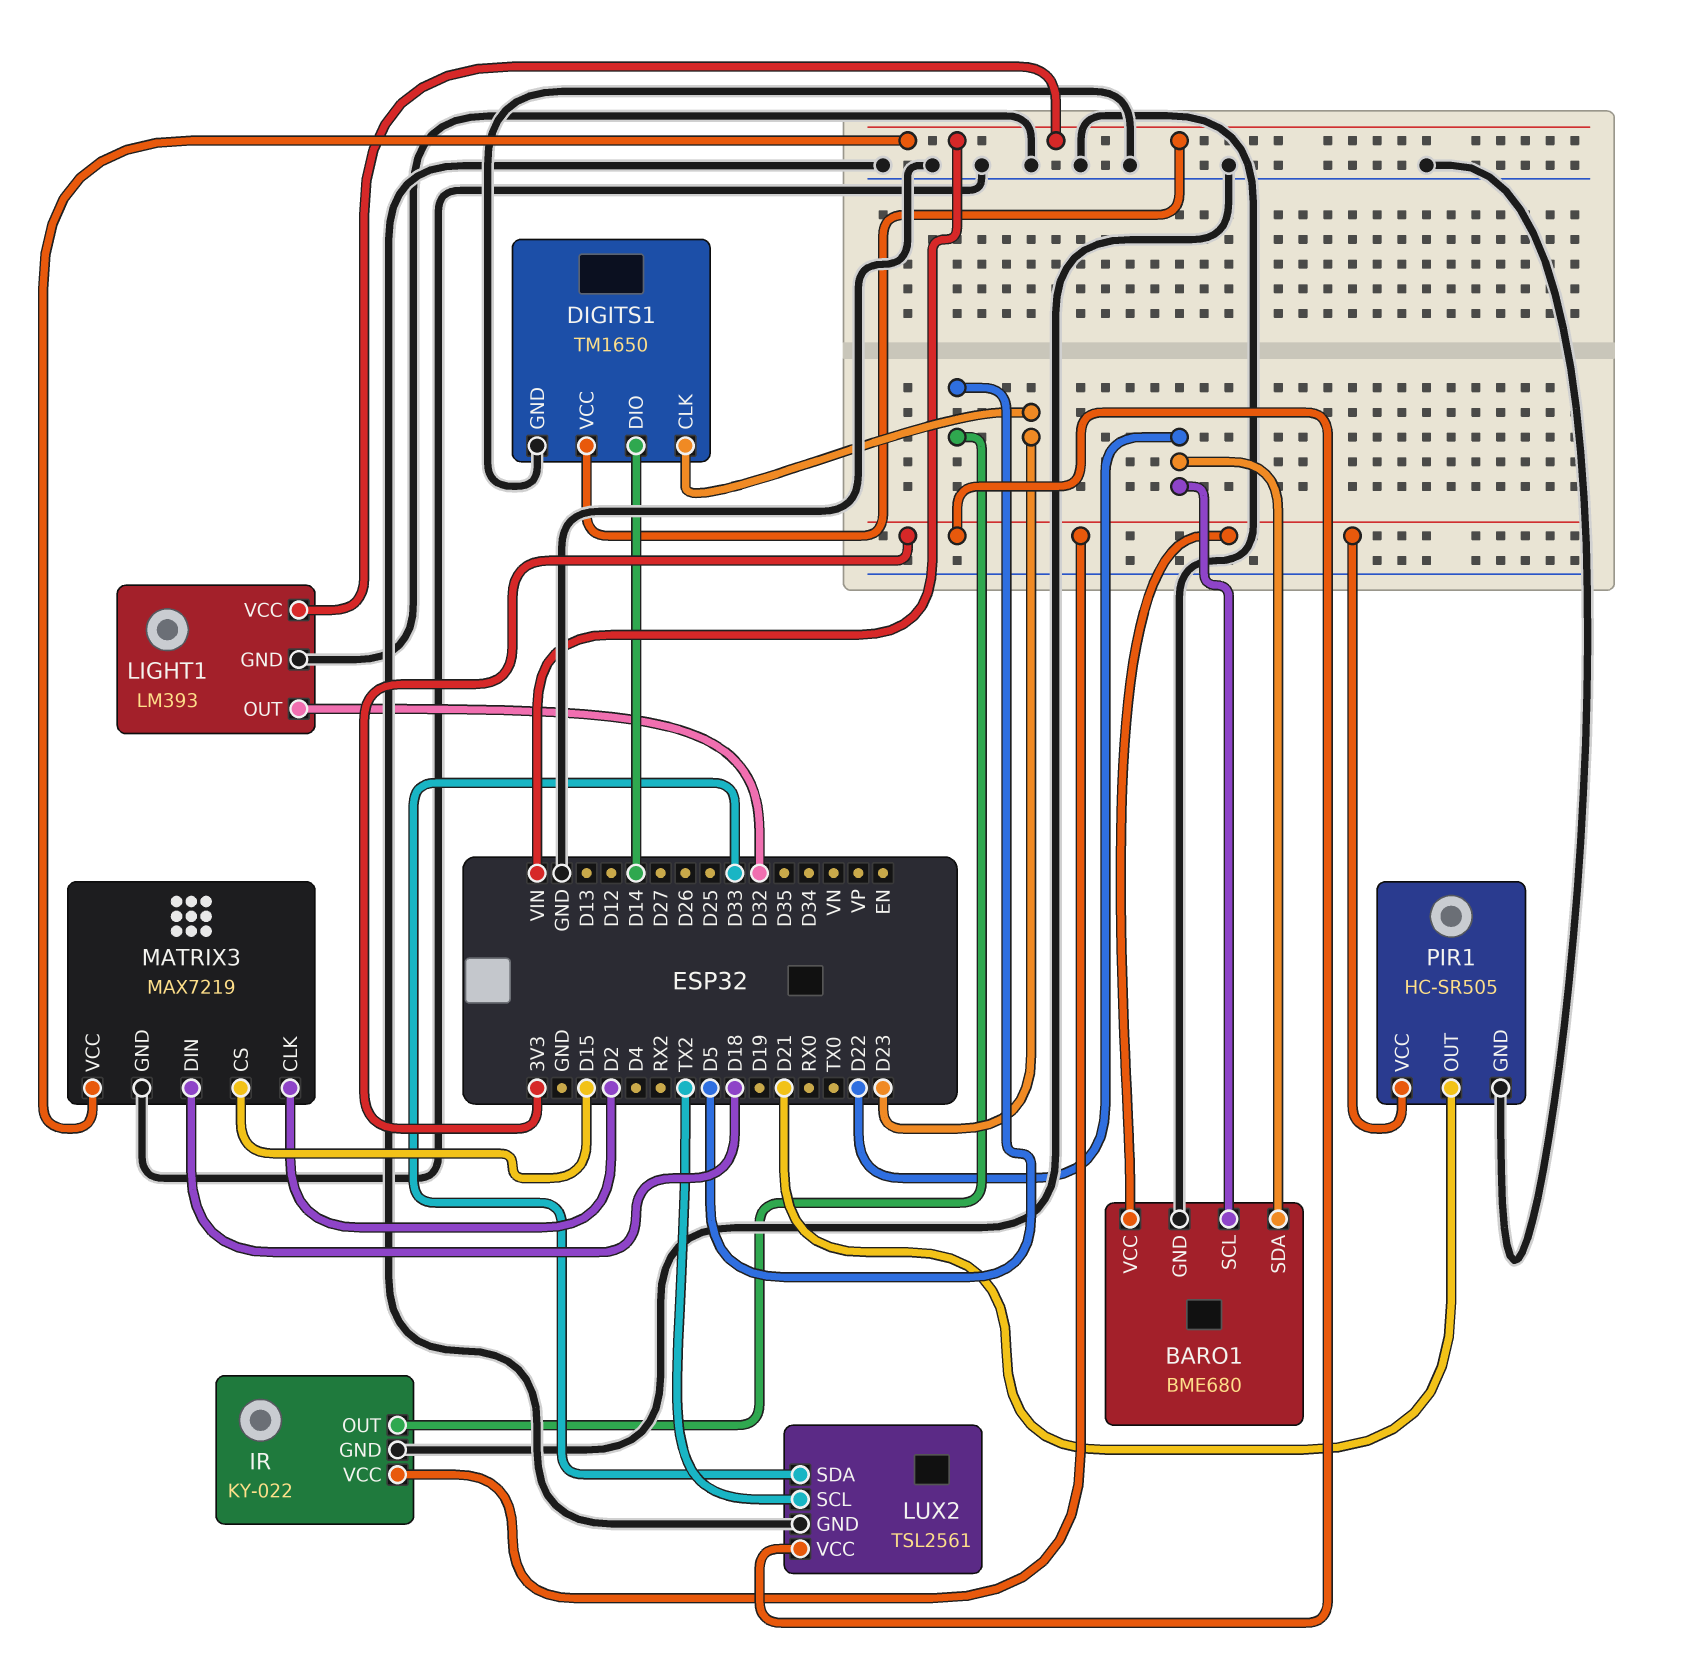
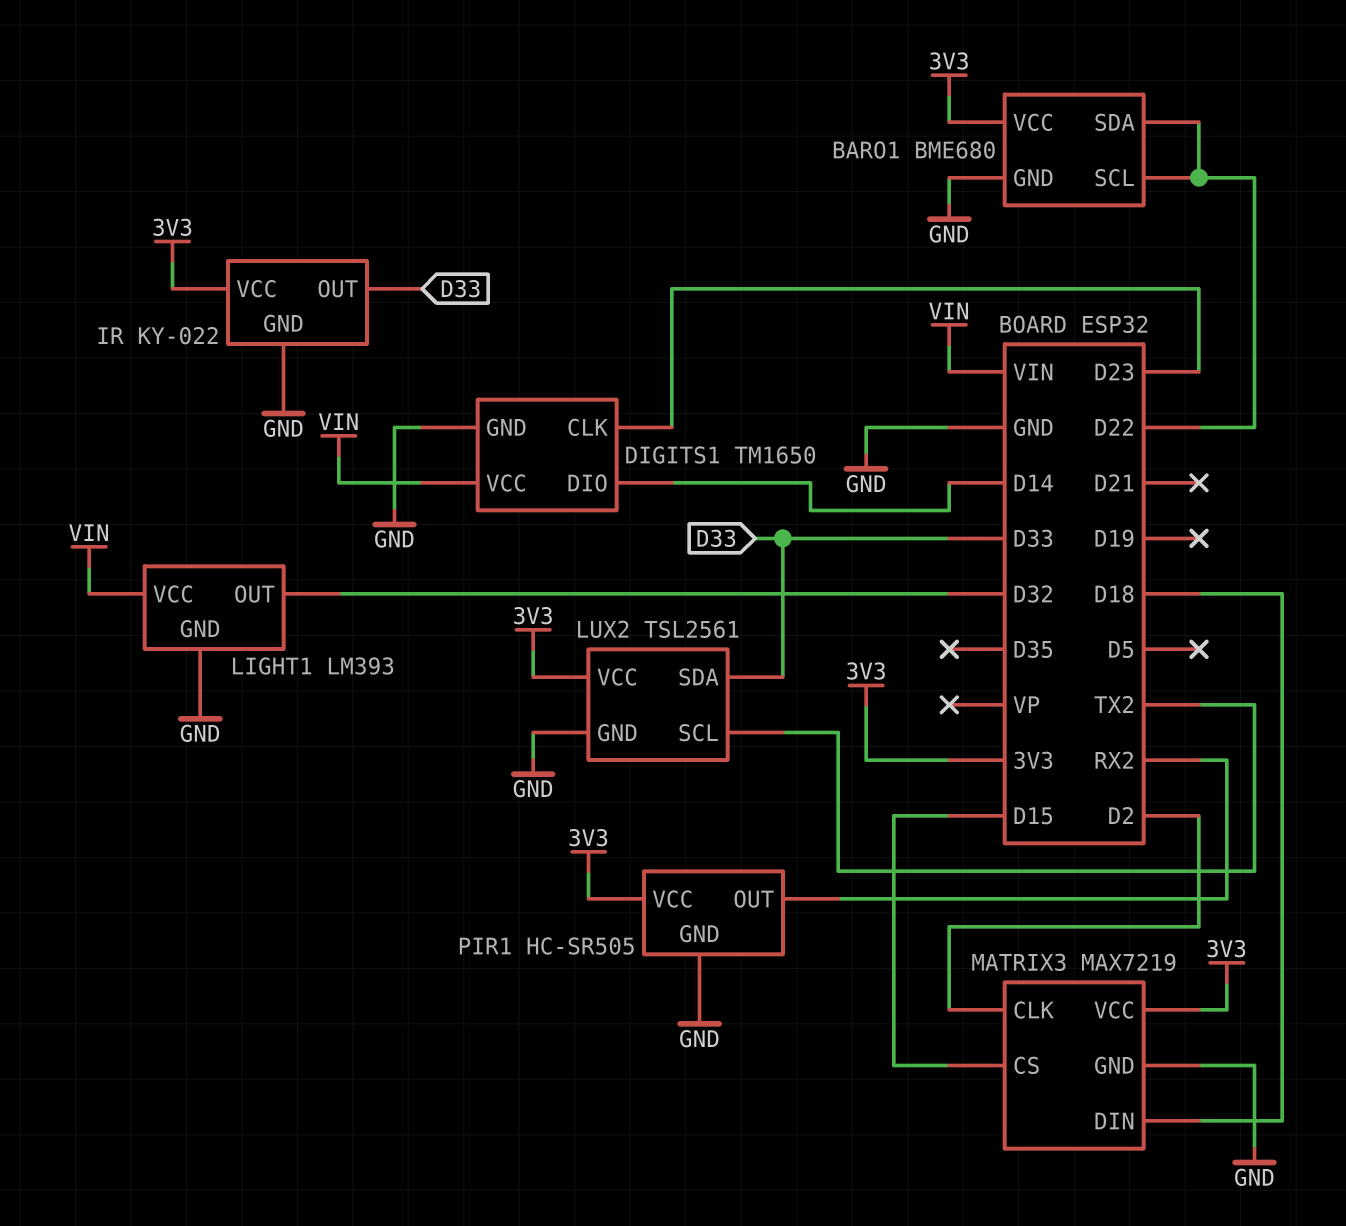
IR pin OUT: D5 -> D33
MATRIX3 pin VCC: VIN -> 3V3
PIR1 pin OUT: D21 -> RX2

